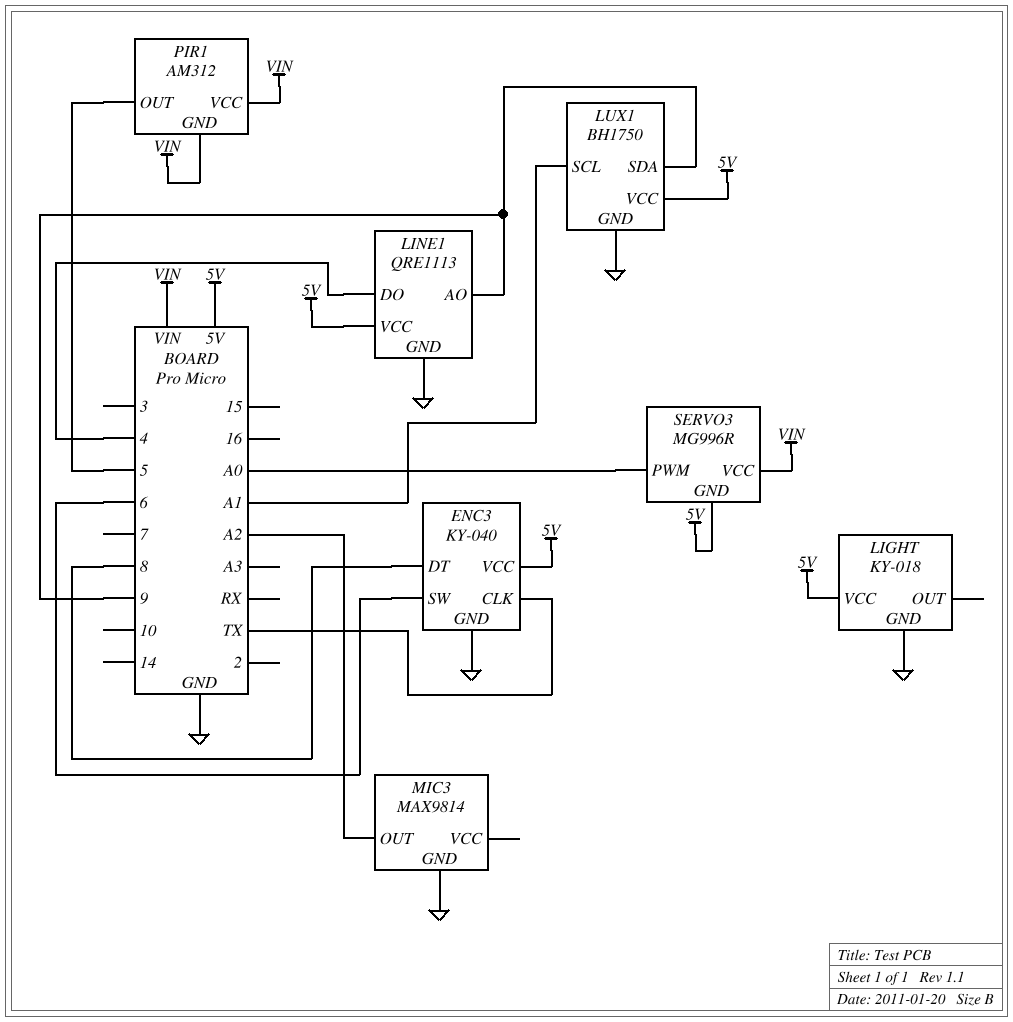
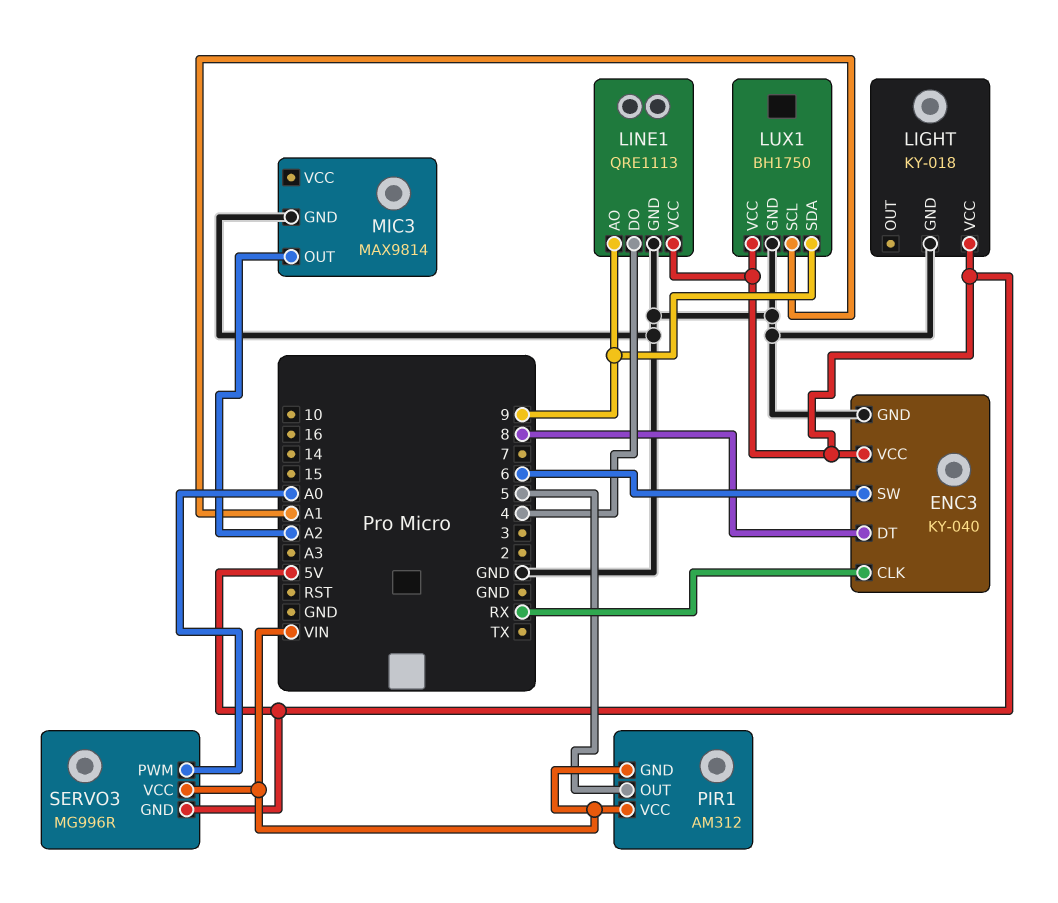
ENC3 pin CLK: TX -> RX

